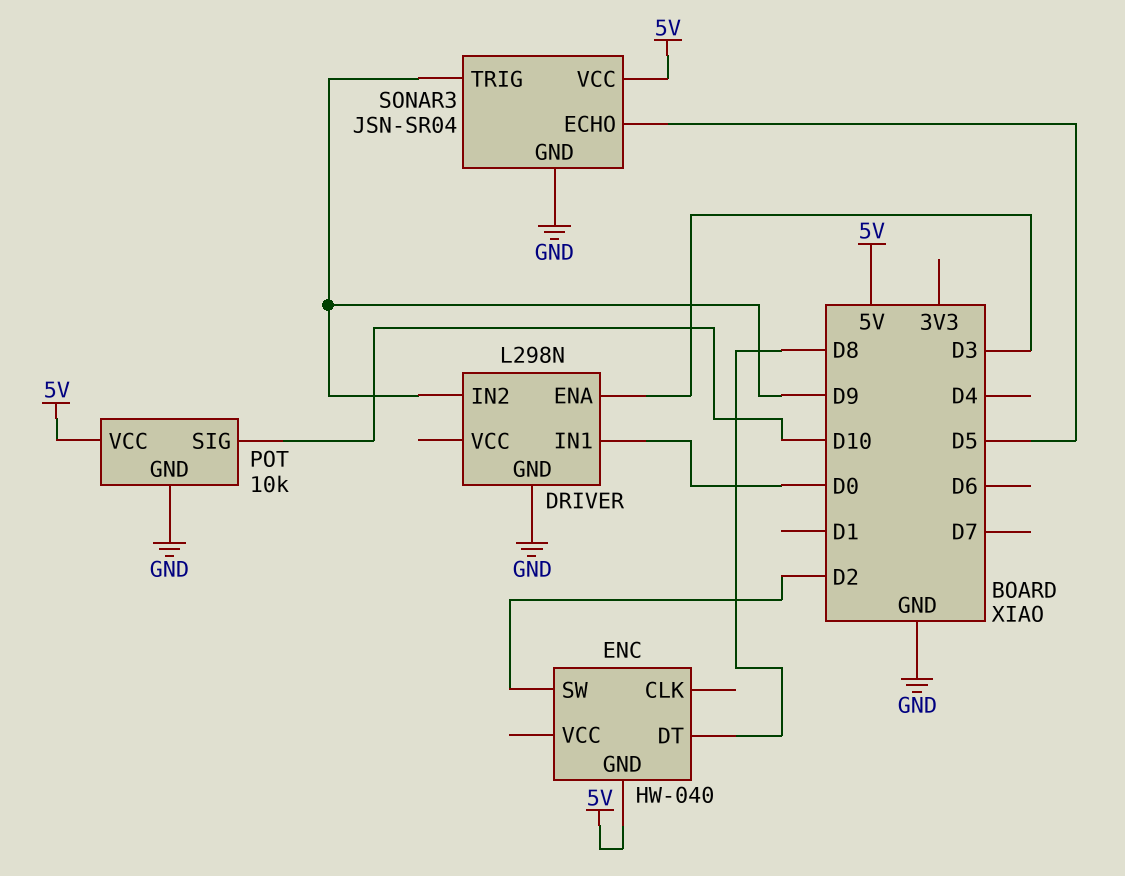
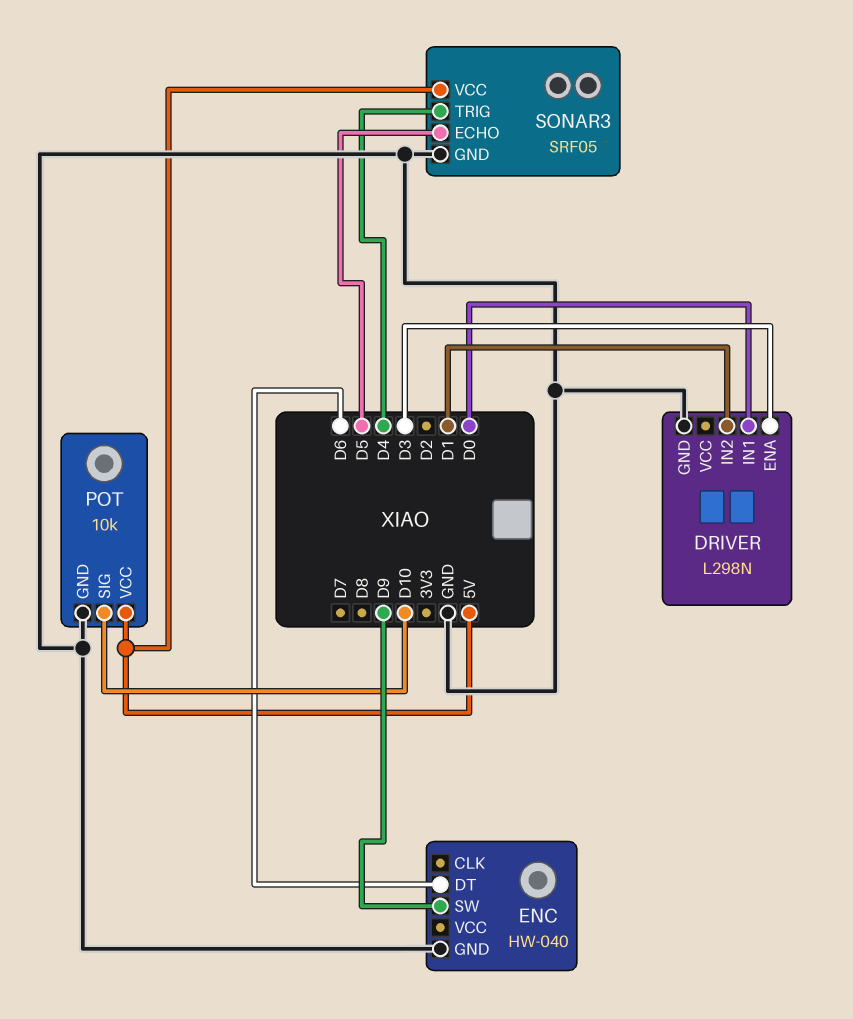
DRIVER pin IN2: D9 -> D1
ENC pin DT: D8 -> D6
ENC pin GND: 5V -> GND
ENC pin SW: D2 -> D9
SONAR3: JSN-SR04 -> SRF05
SONAR3 pin TRIG: D9 -> D4

